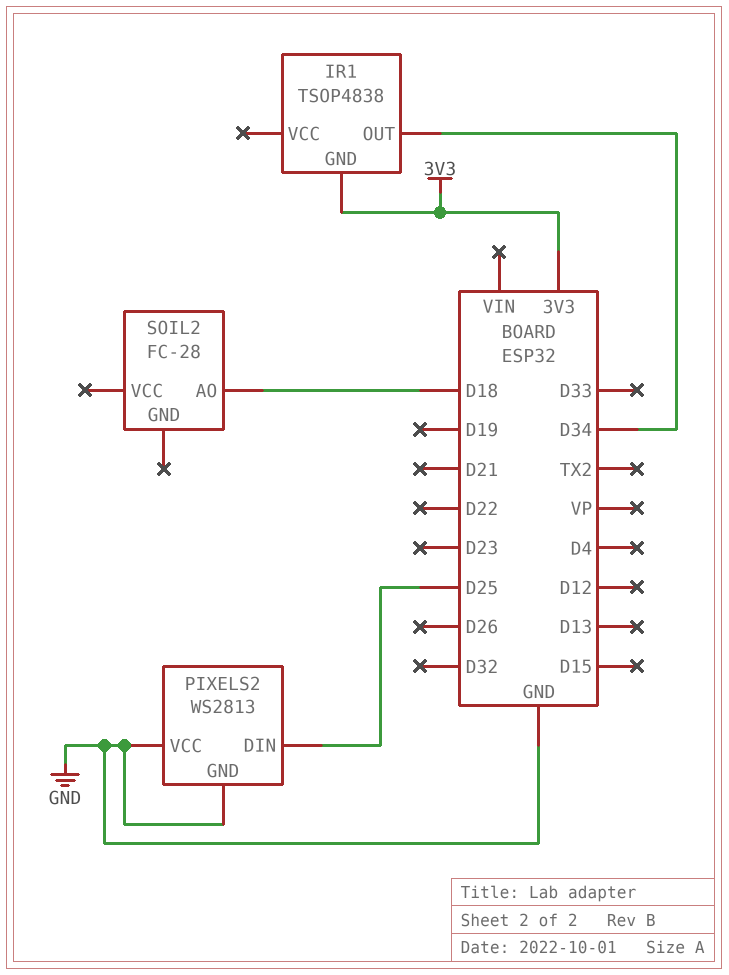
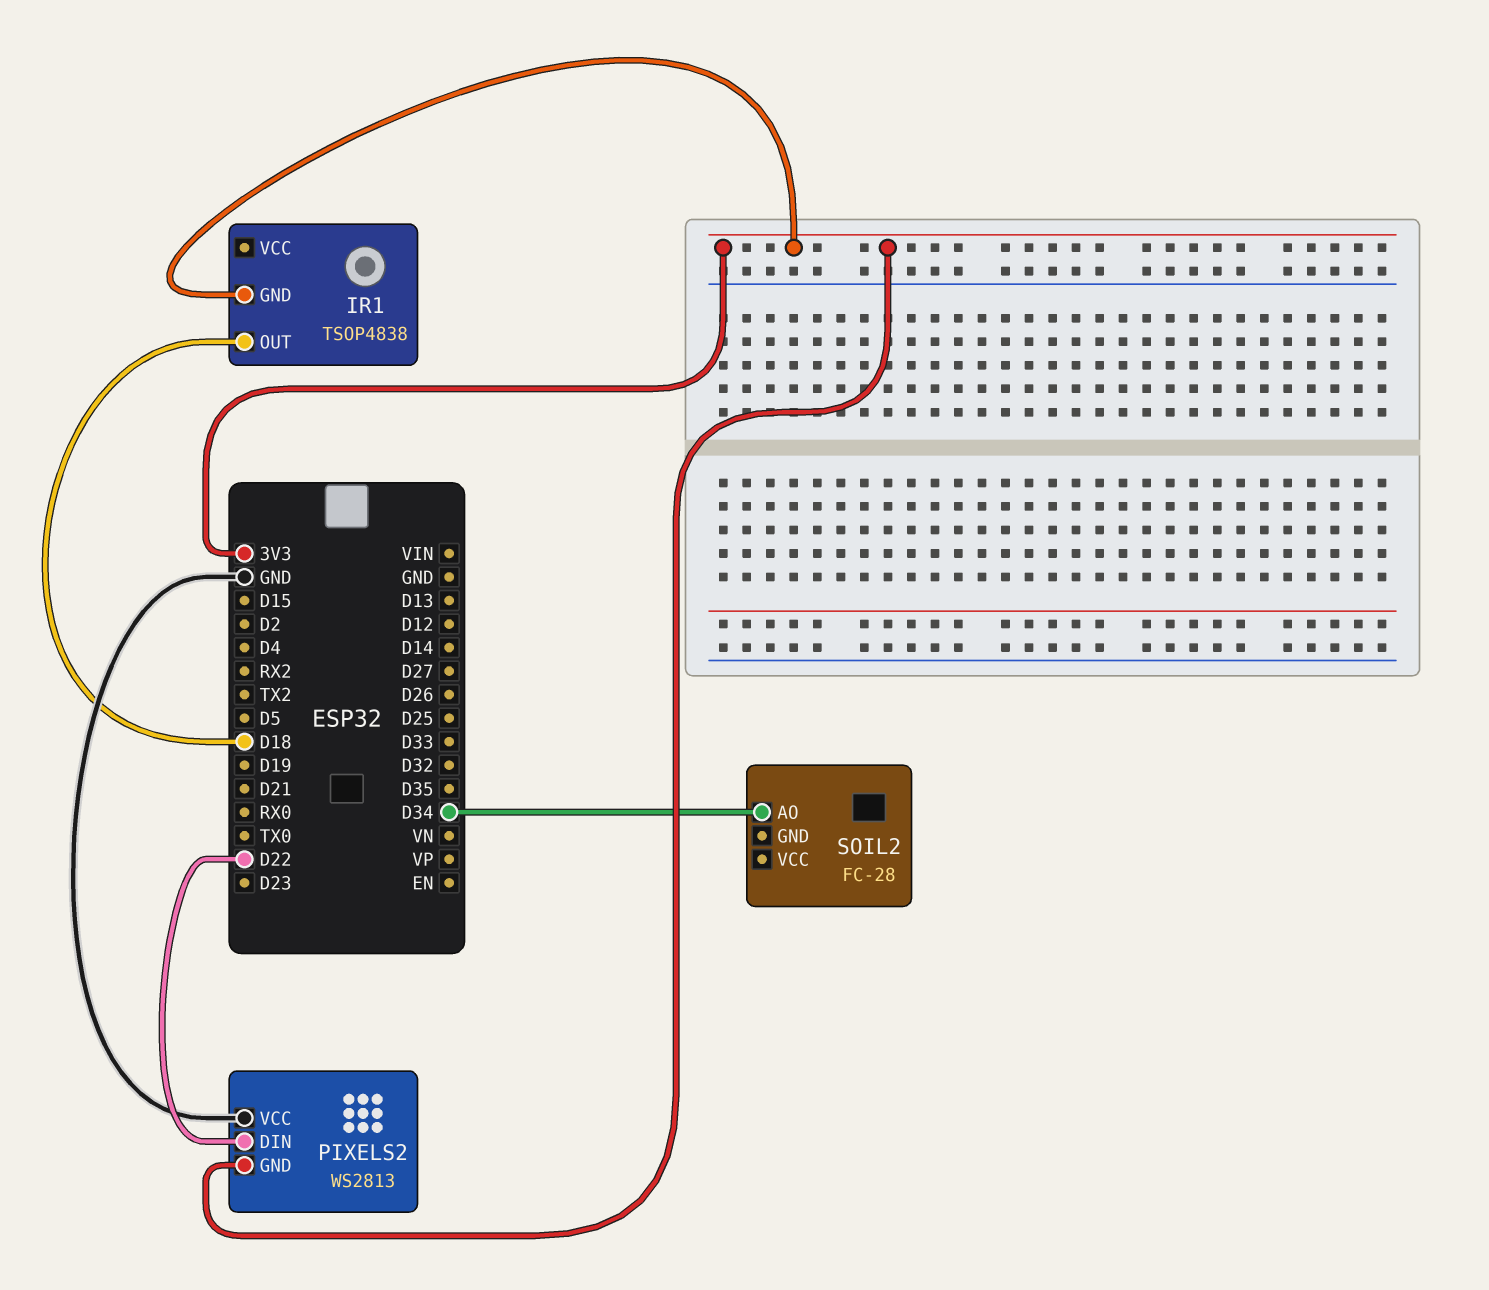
IR1 pin OUT: D34 -> D18
PIXELS2 pin DIN: D25 -> D22
PIXELS2 pin GND: GND -> 3V3
SOIL2 pin AO: D18 -> D34

